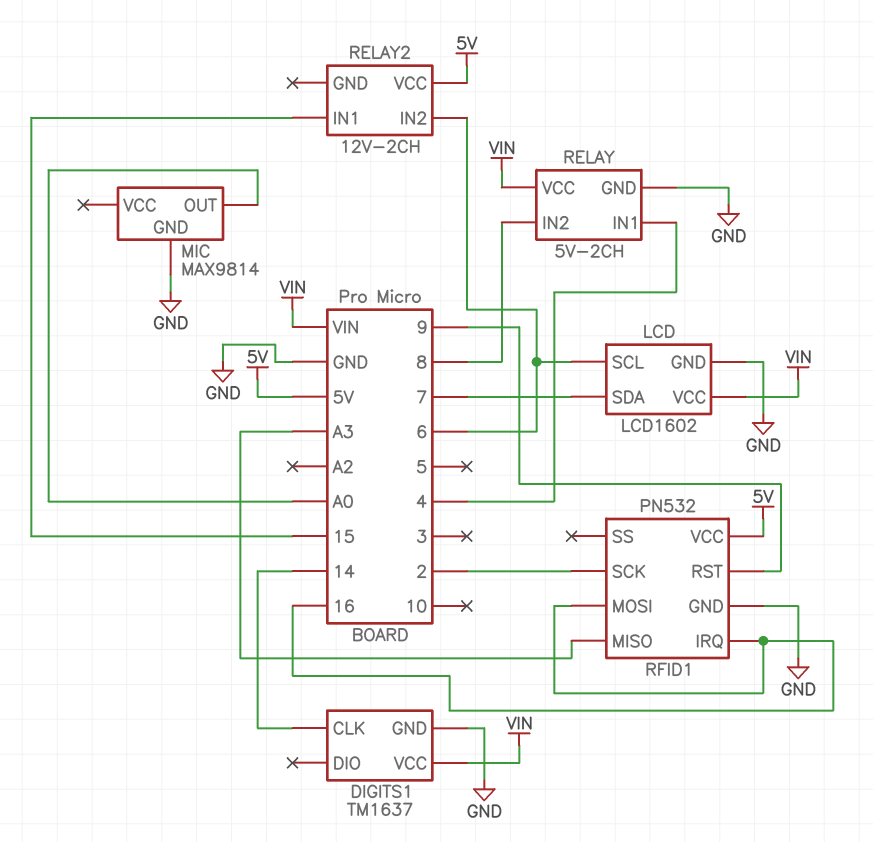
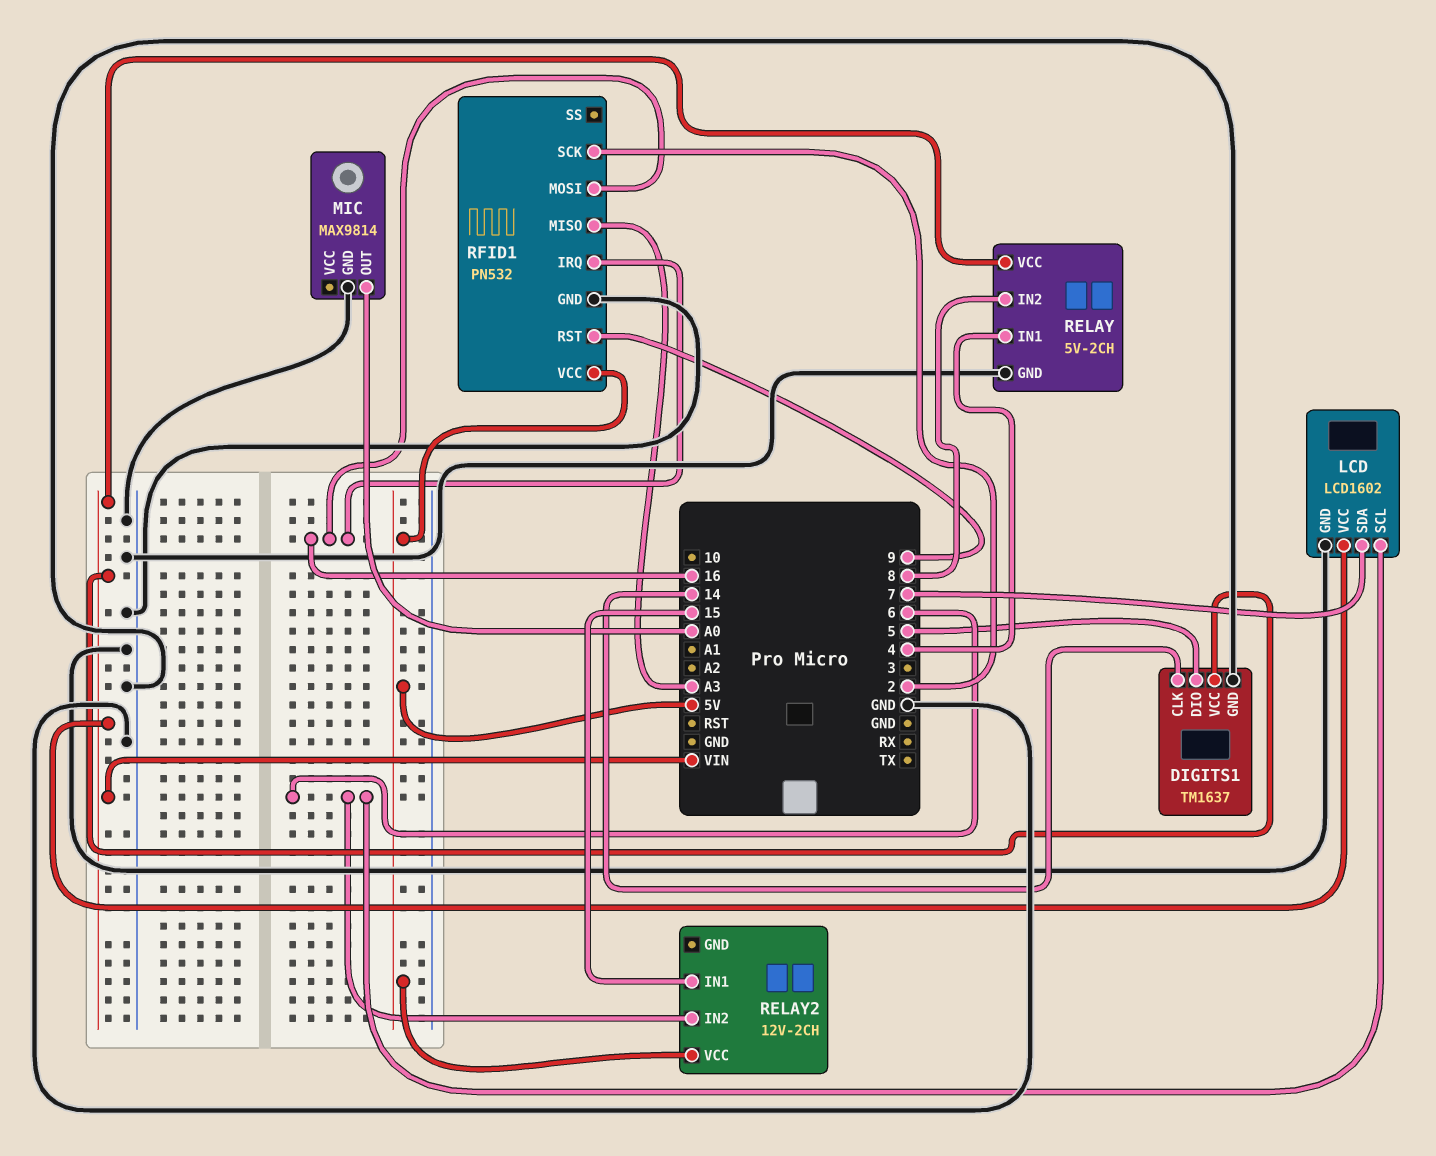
DIGITS1 pin DIO: none -> 5

